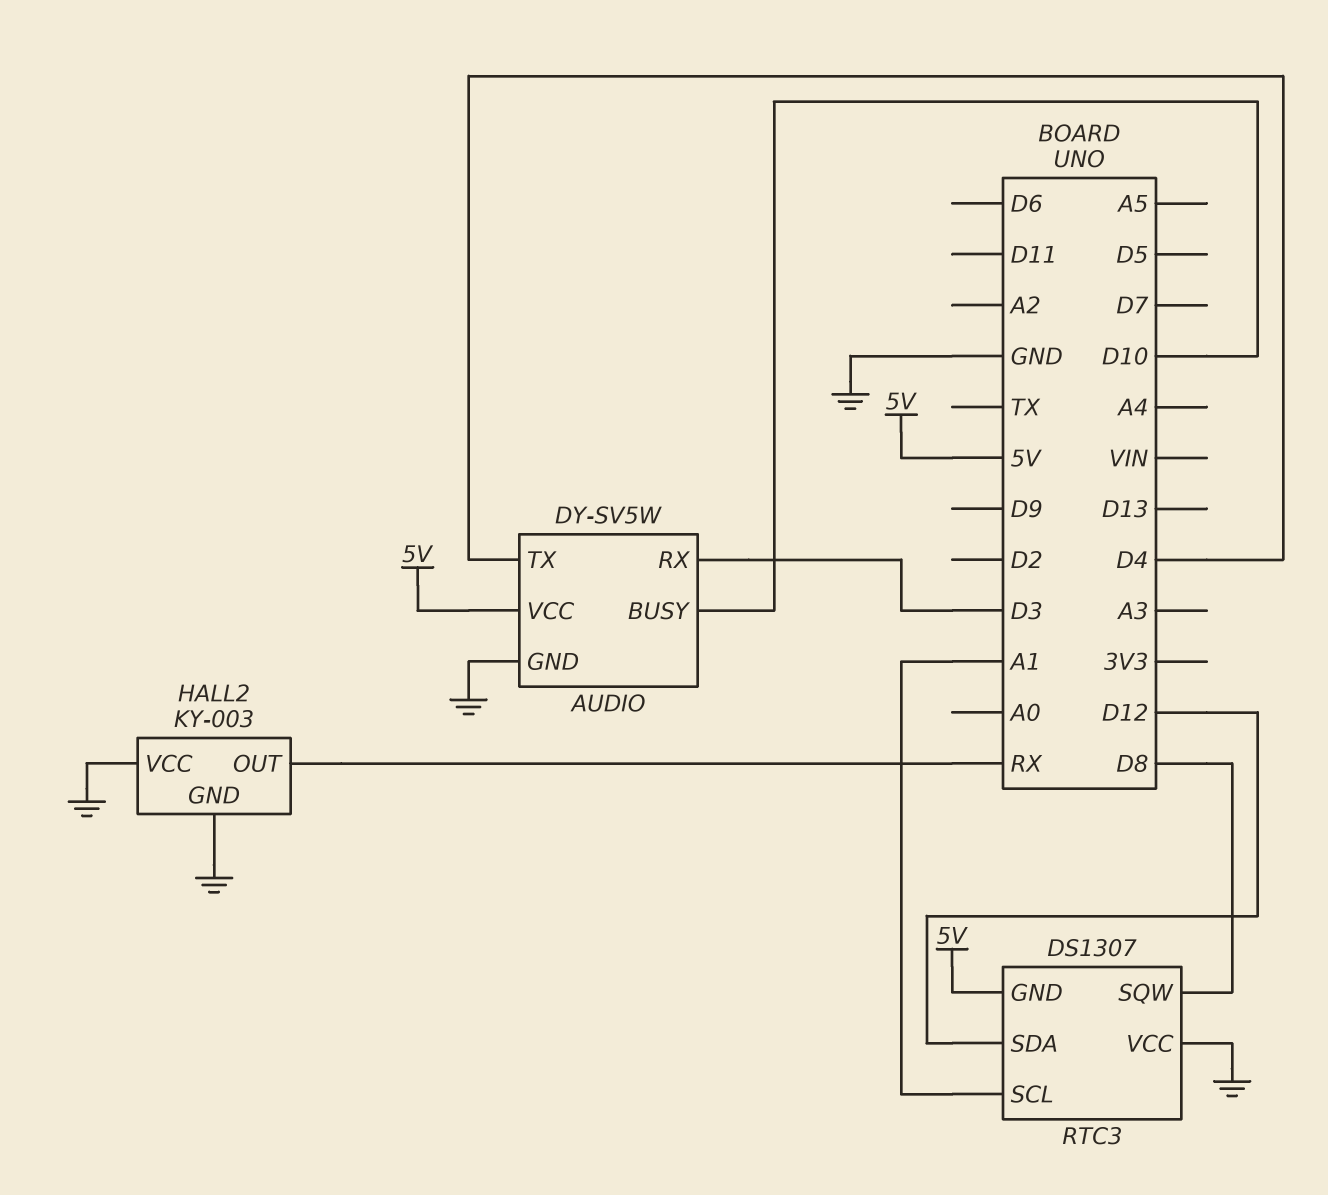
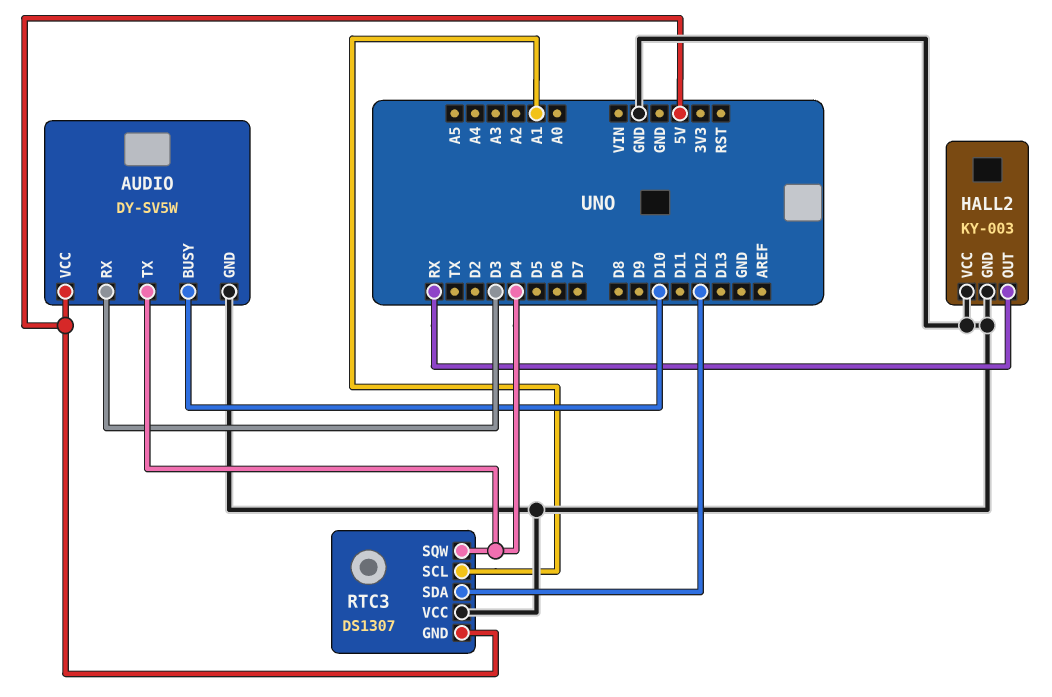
RTC3 pin SQW: D8 -> D4

